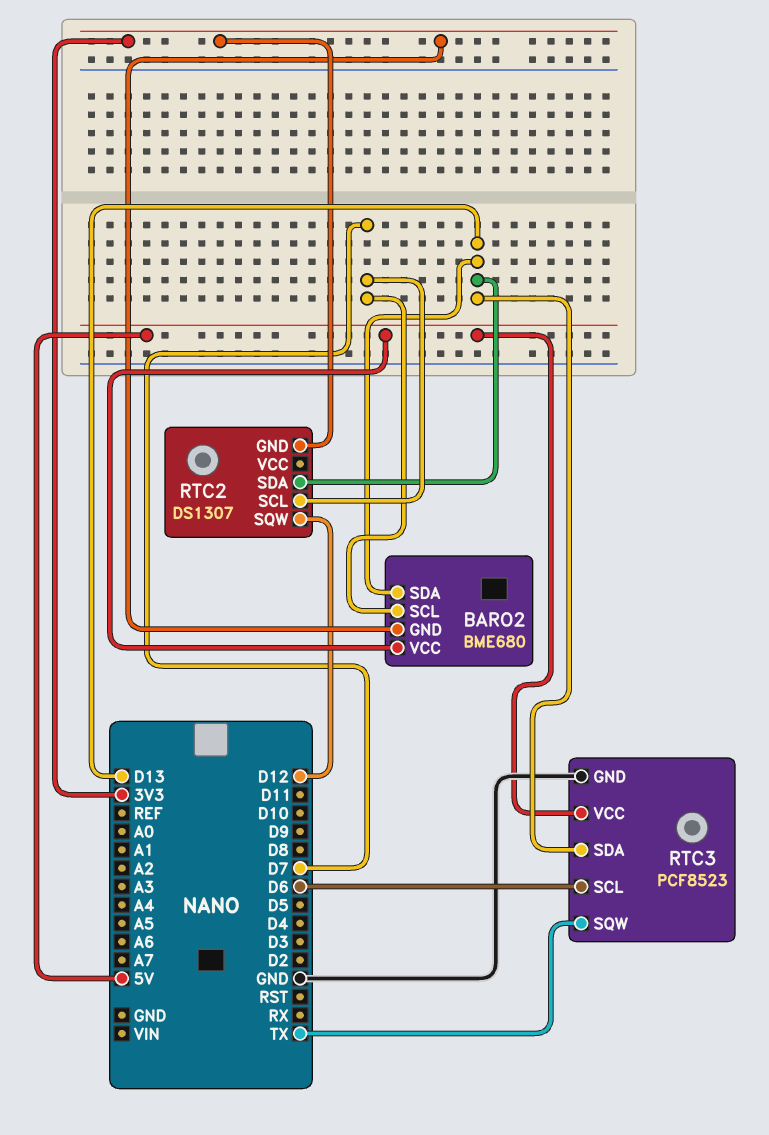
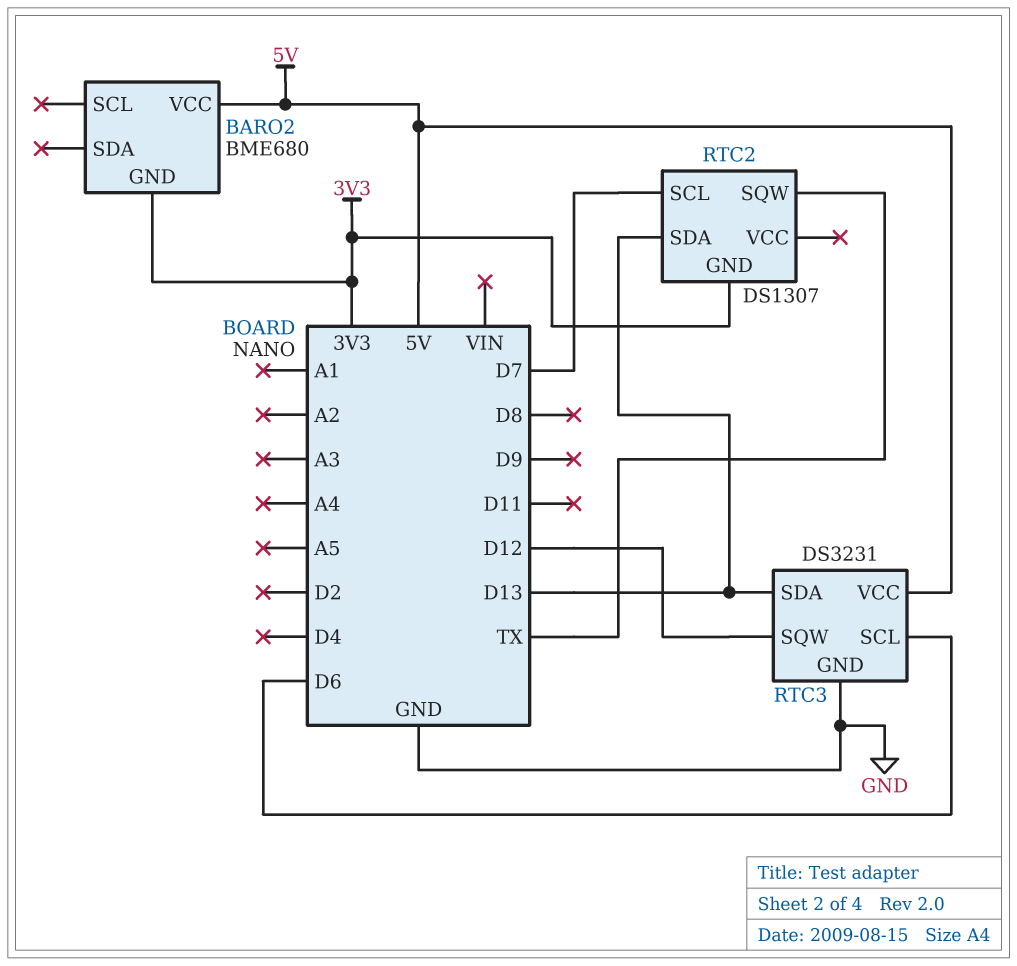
BARO2 pin SCL: D7 -> none
BARO2 pin SDA: D13 -> none
RTC2 pin SQW: D12 -> TX
RTC3: PCF8523 -> DS3231
RTC3 pin SQW: TX -> D12

